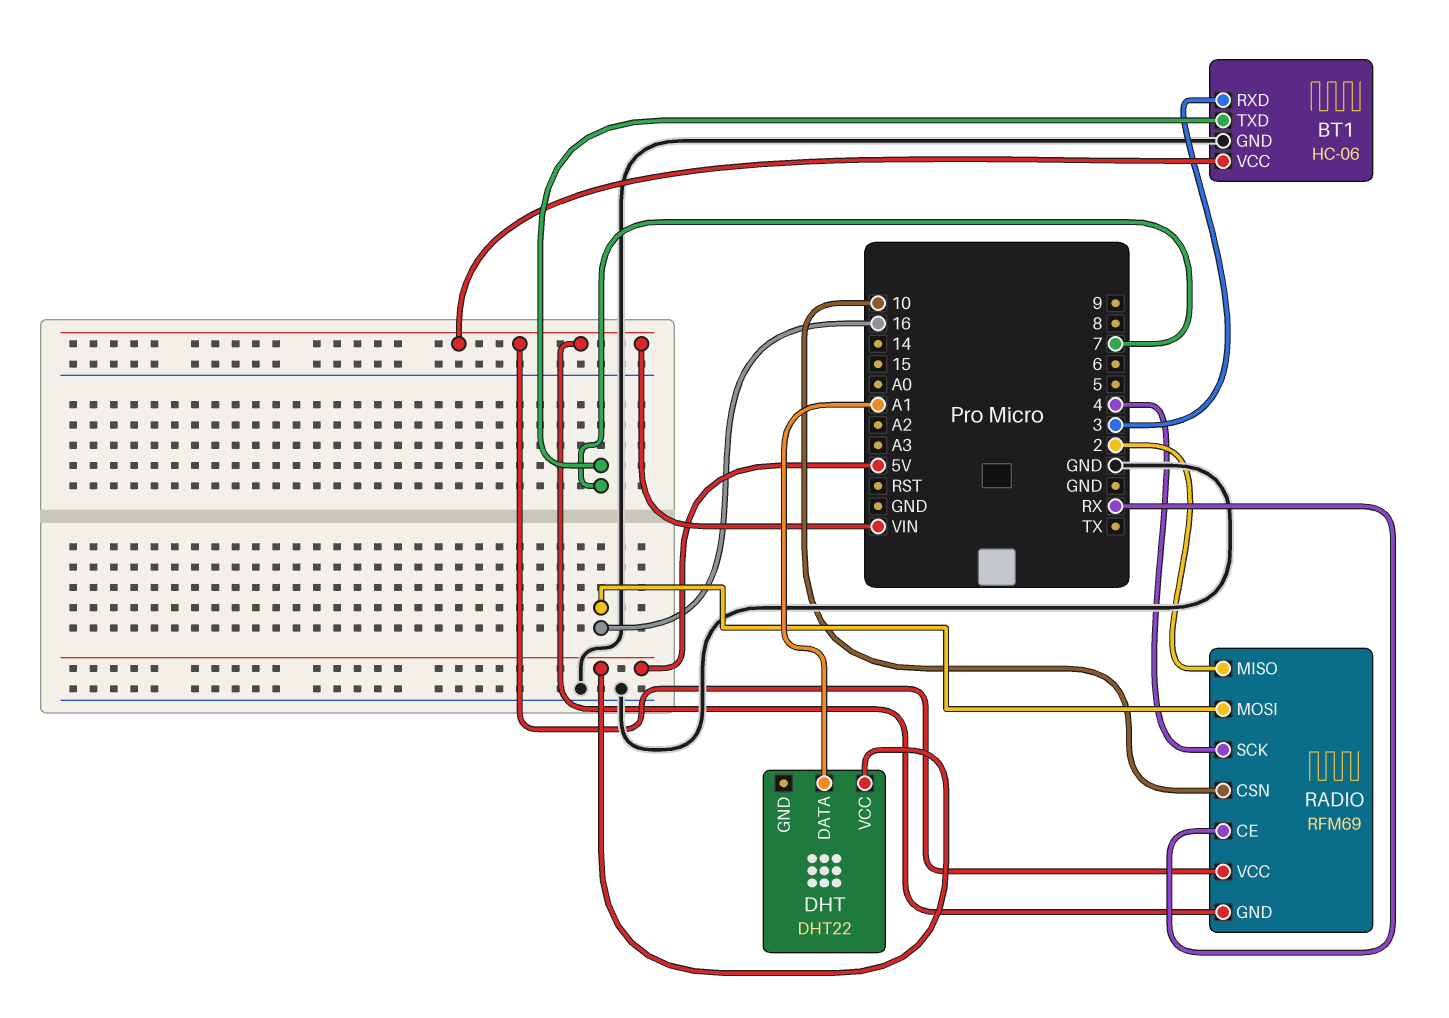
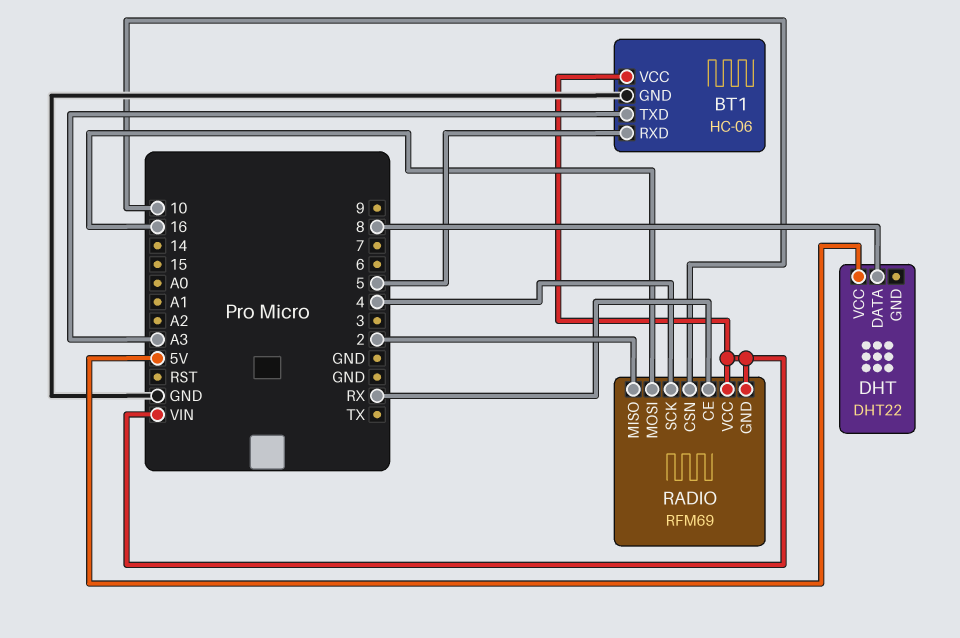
BT1 pin RXD: 3 -> 5
BT1 pin TXD: 7 -> A3
DHT pin DATA: A1 -> 8

